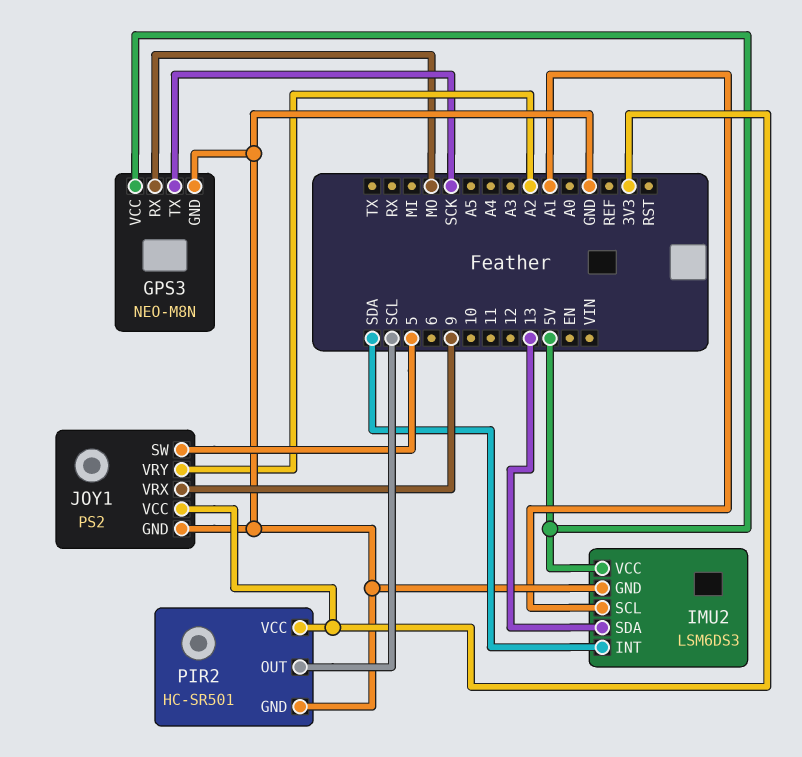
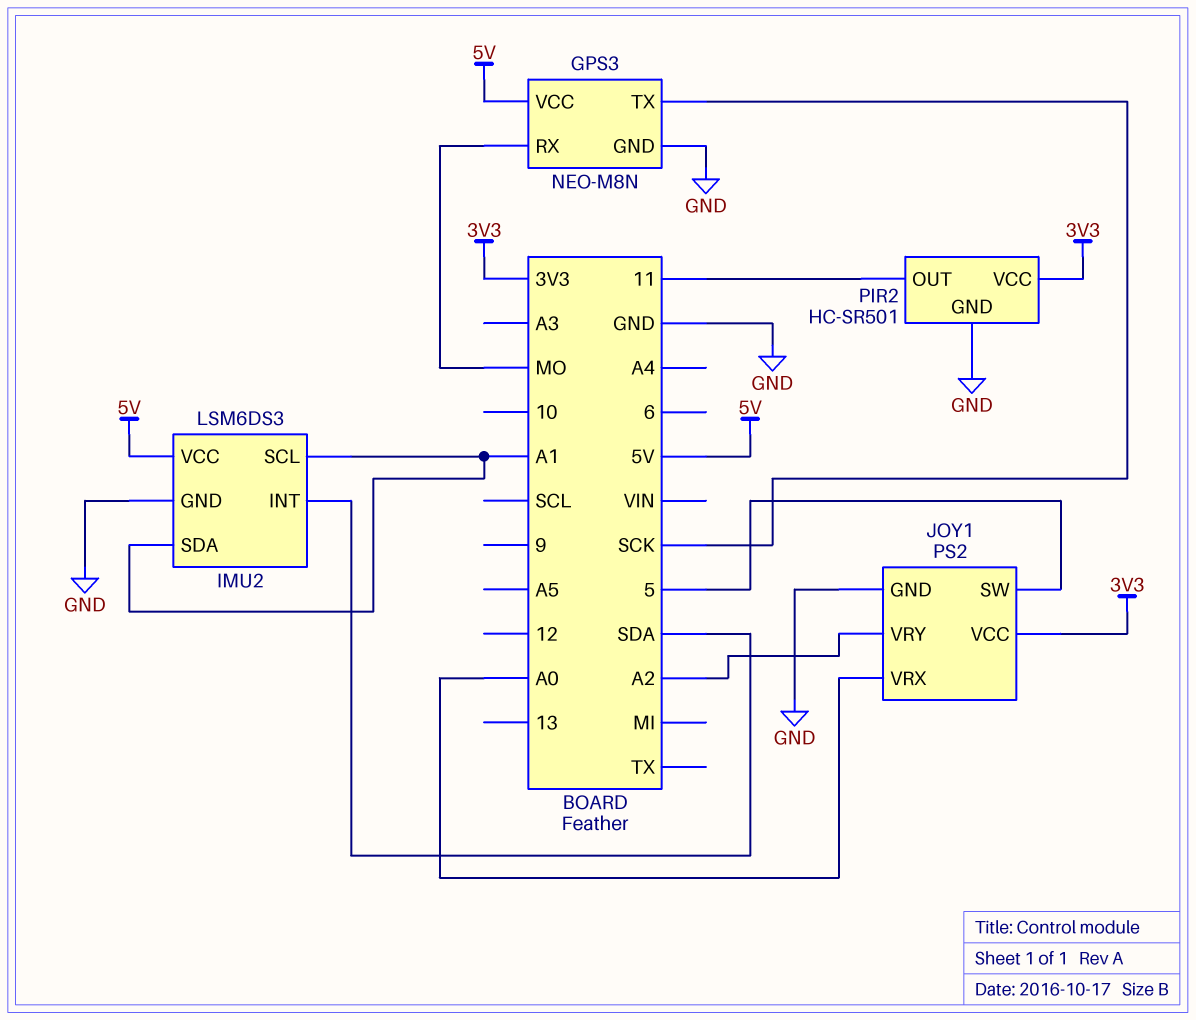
IMU2 pin SDA: 13 -> A1
JOY1 pin VRX: 9 -> A0
PIR2 pin OUT: SCL -> 11

